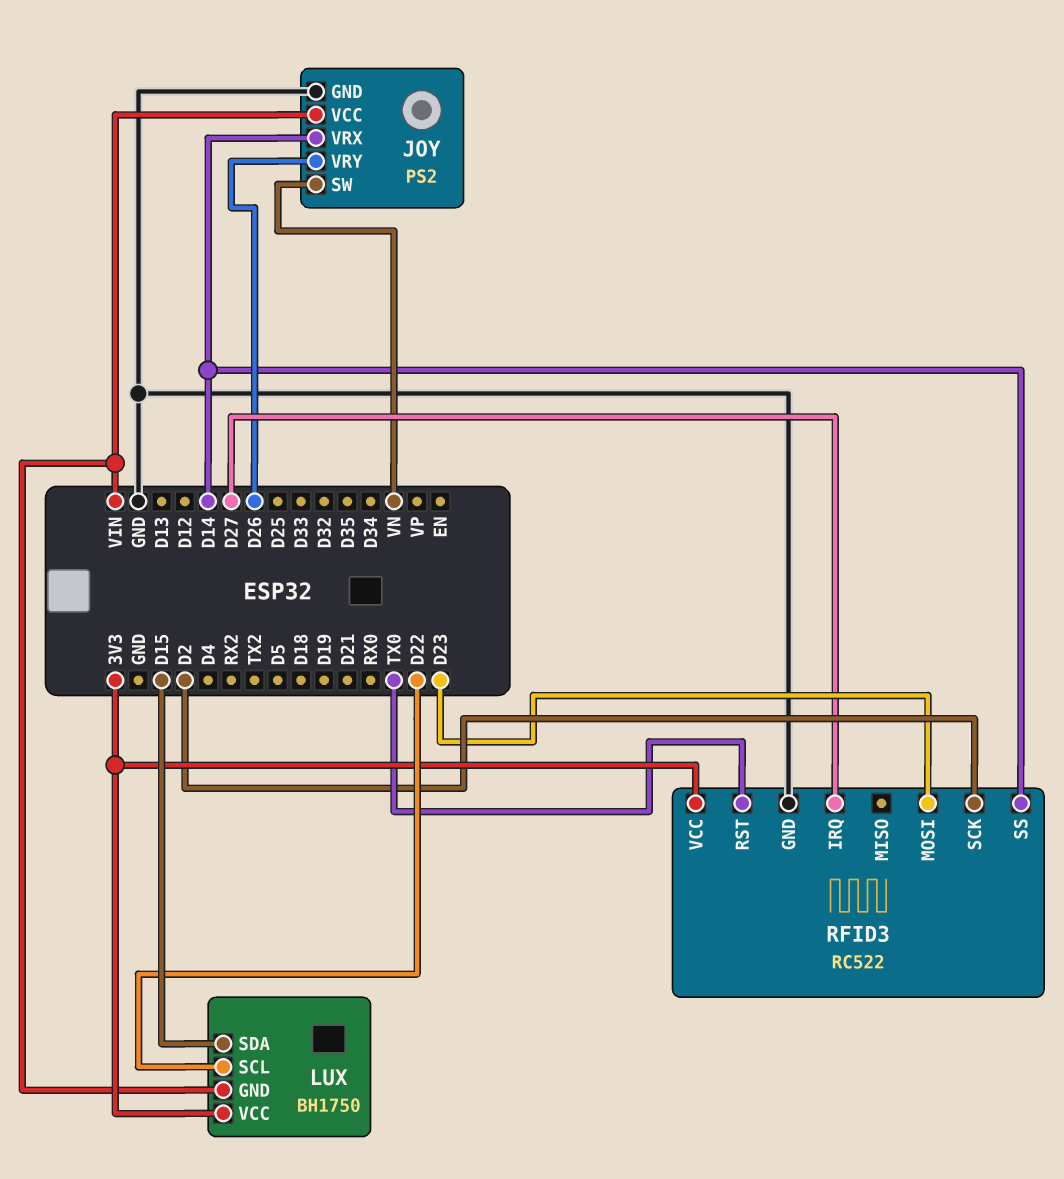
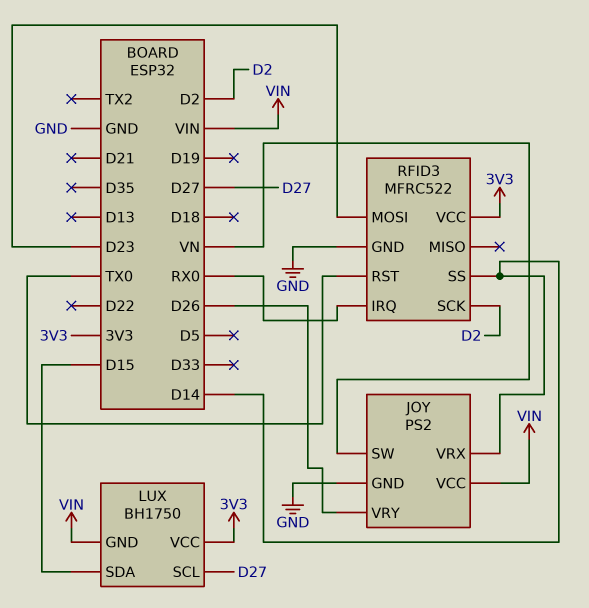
LUX pin SCL: D22 -> D27
RFID3: RC522 -> MFRC522
RFID3 pin IRQ: D27 -> RX0

